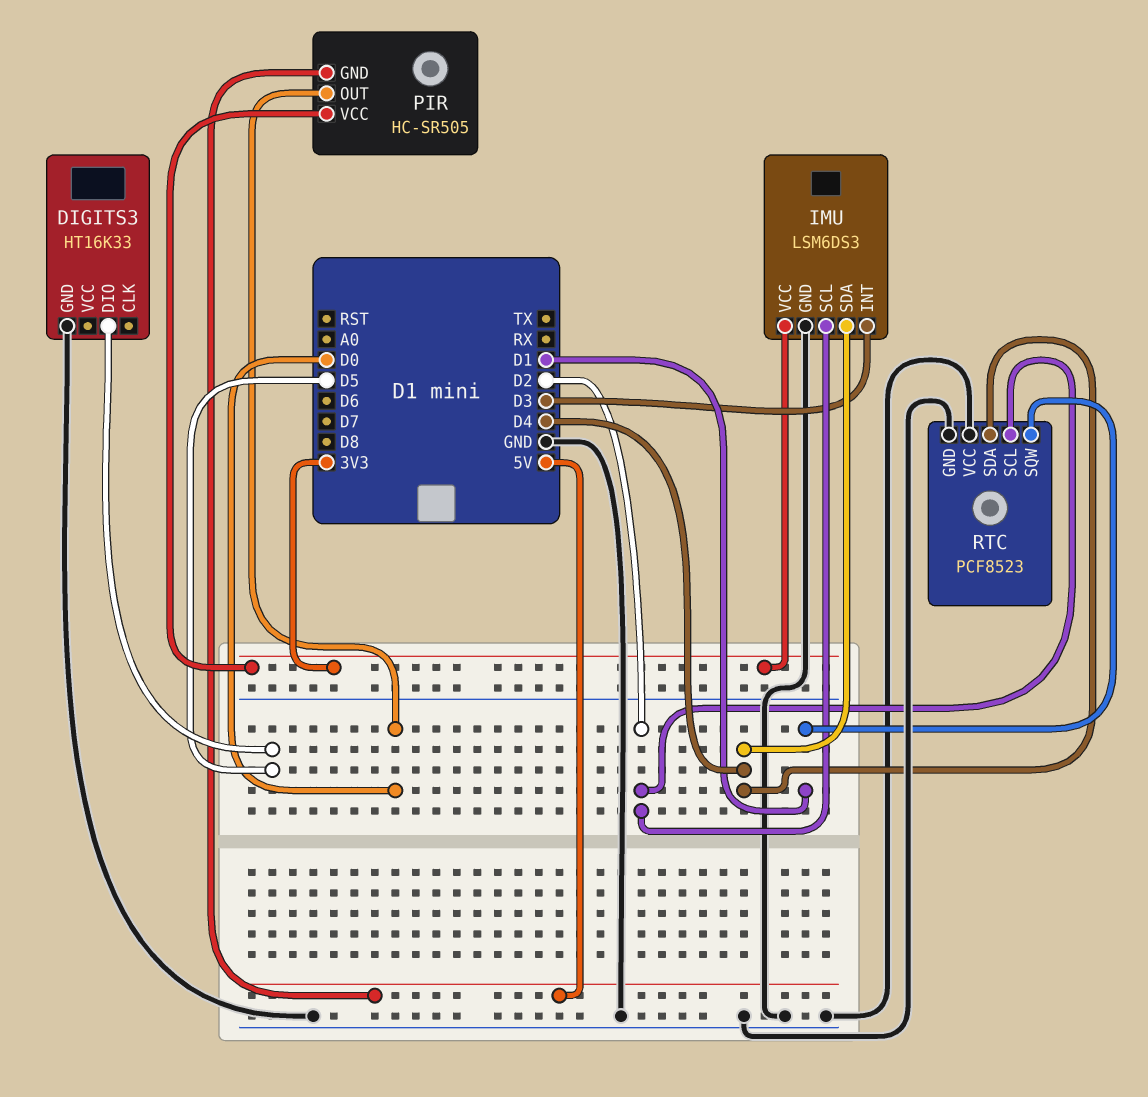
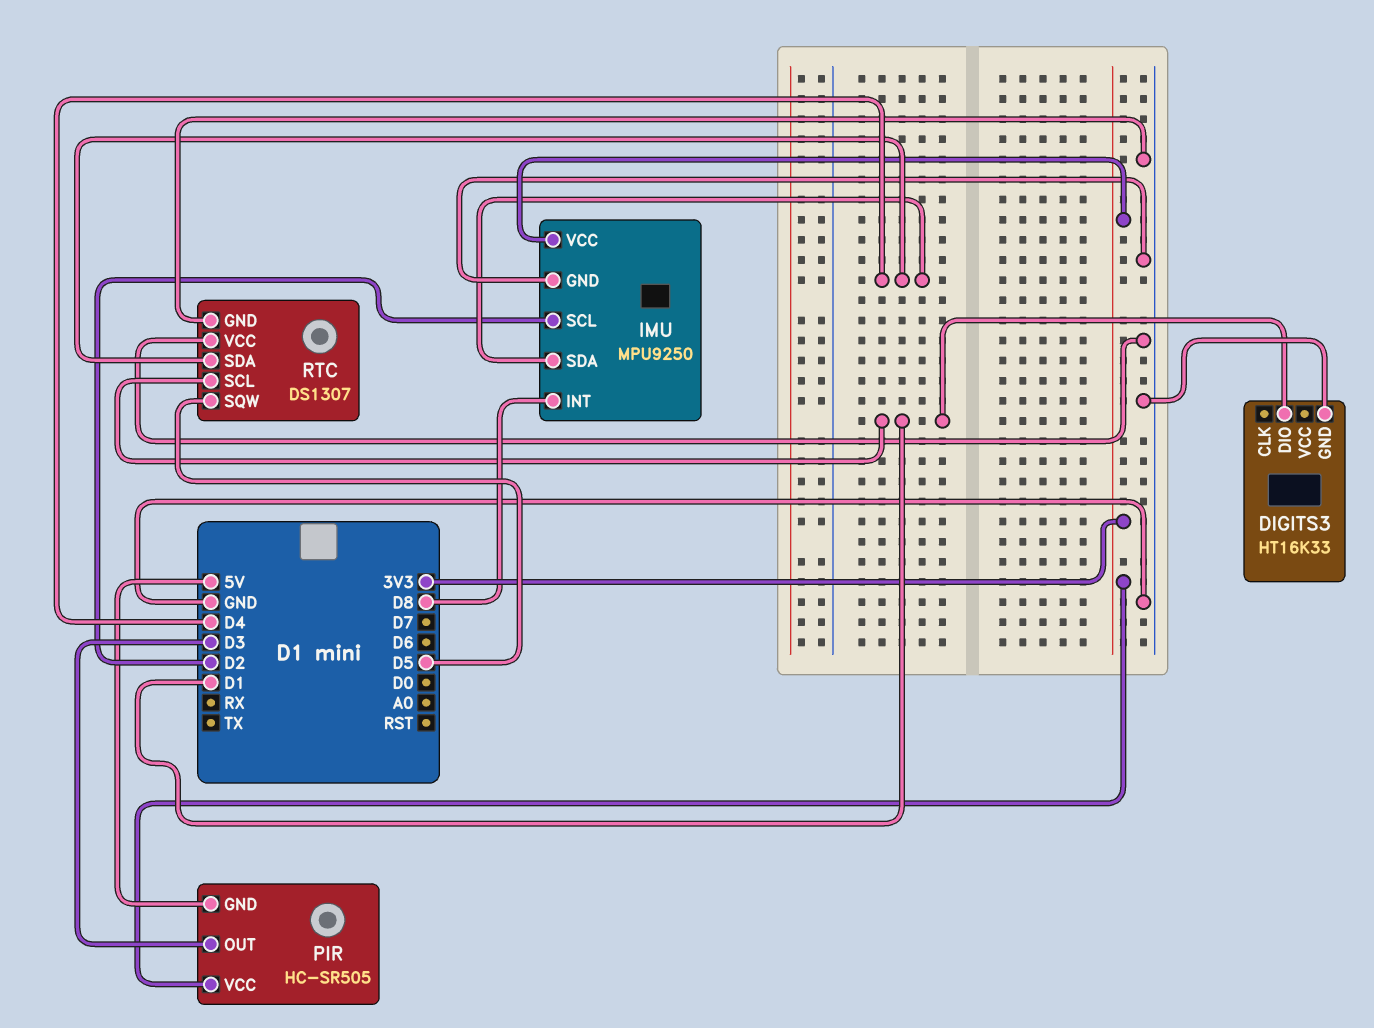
DIGITS3 pin DIO: D5 -> D1
IMU: LSM6DS3 -> MPU9250
IMU pin INT: D3 -> D8
PIR pin OUT: D0 -> D3
RTC: PCF8523 -> DS1307
RTC pin SCL: D2 -> D1
RTC pin SQW: D1 -> D5

